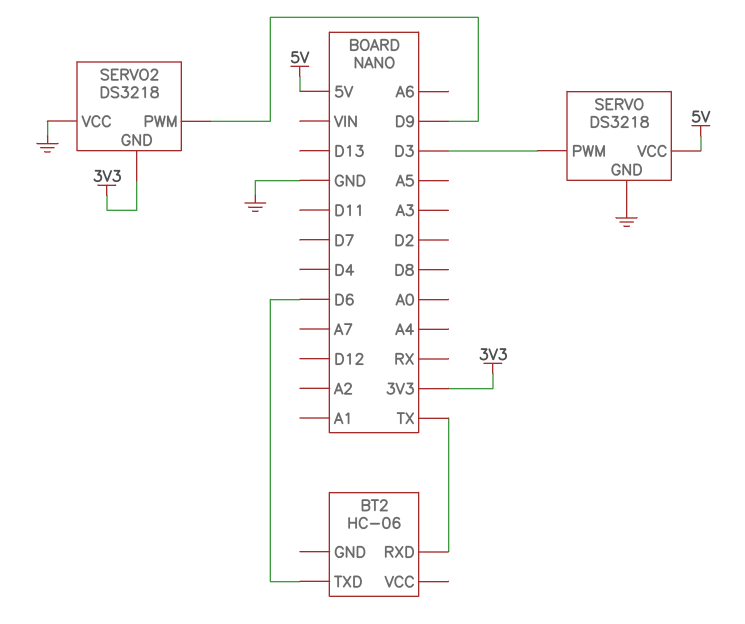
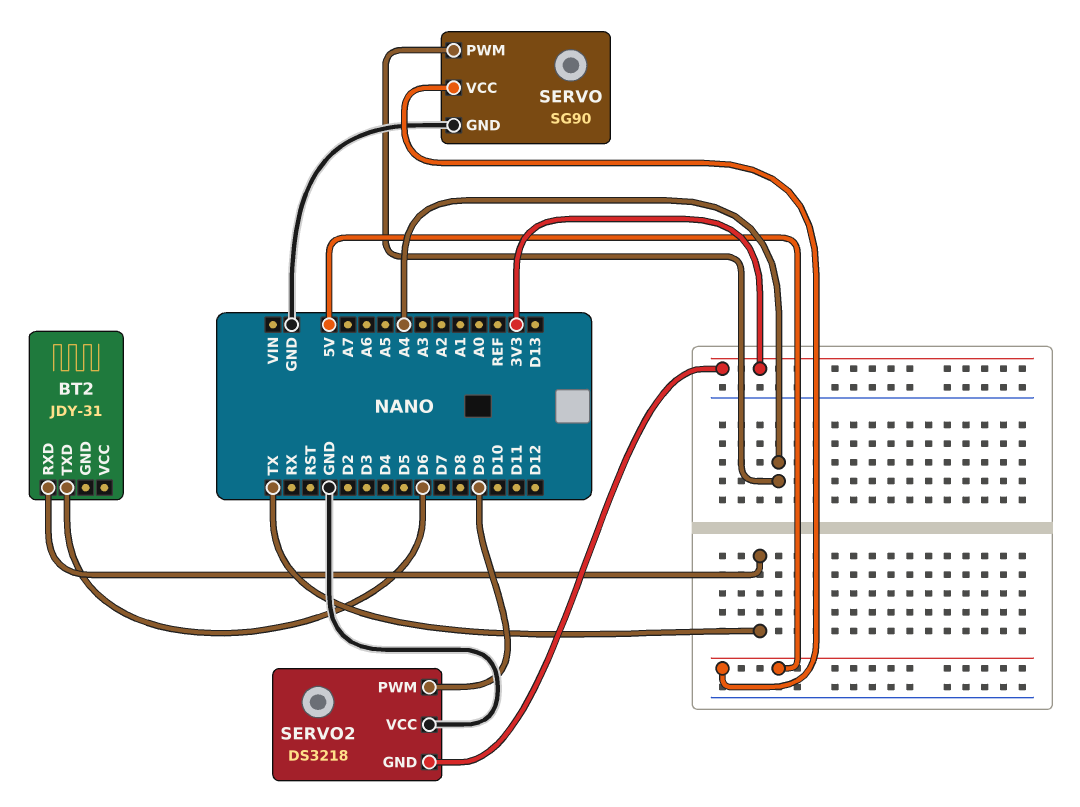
BT2: HC-06 -> JDY-31
SERVO: DS3218 -> SG90
SERVO pin PWM: D3 -> A4

